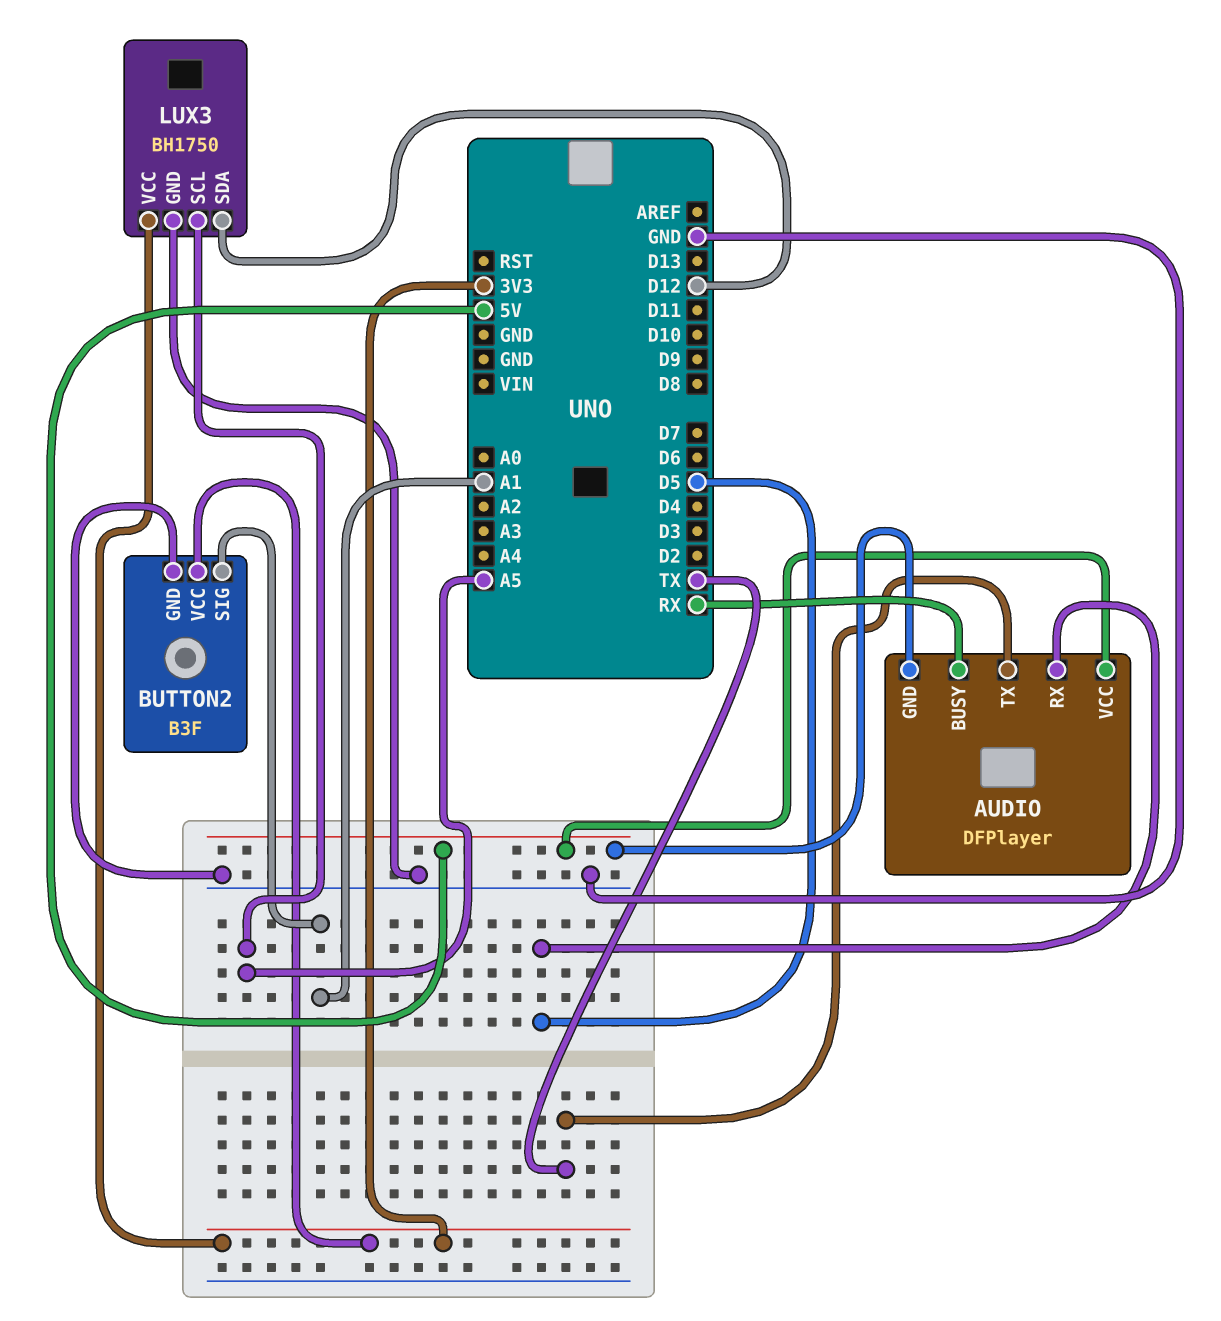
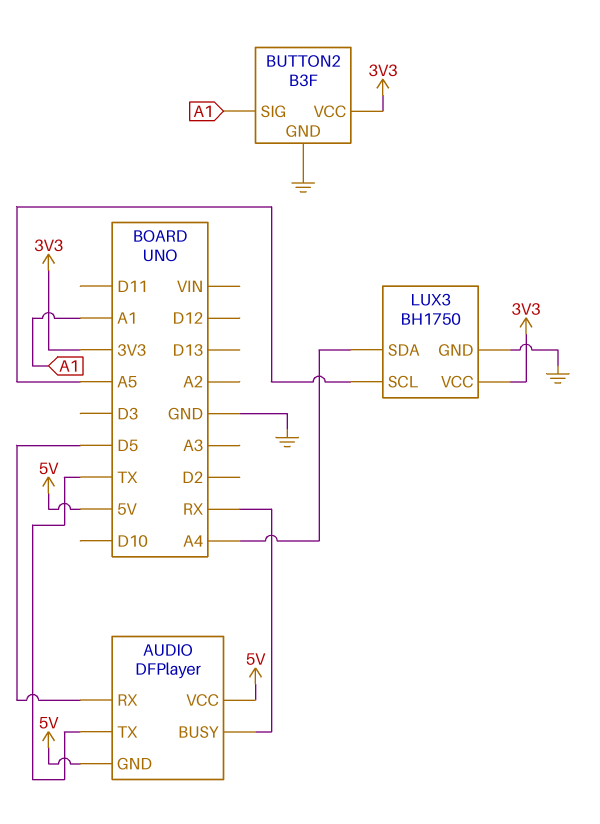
LUX3 pin SDA: D12 -> A4

